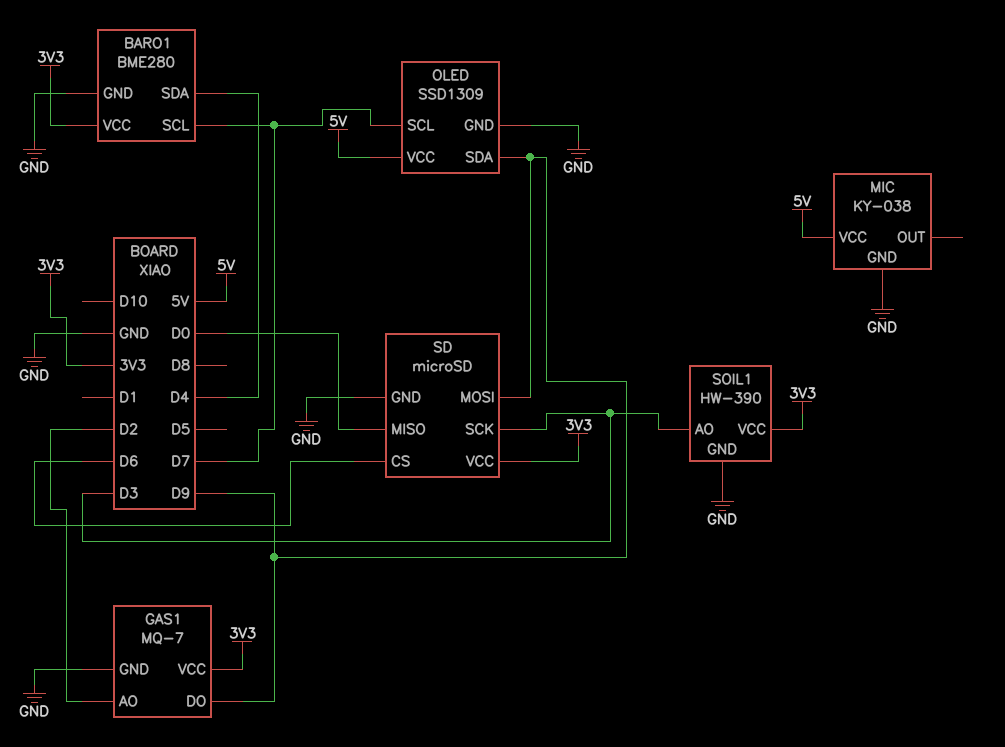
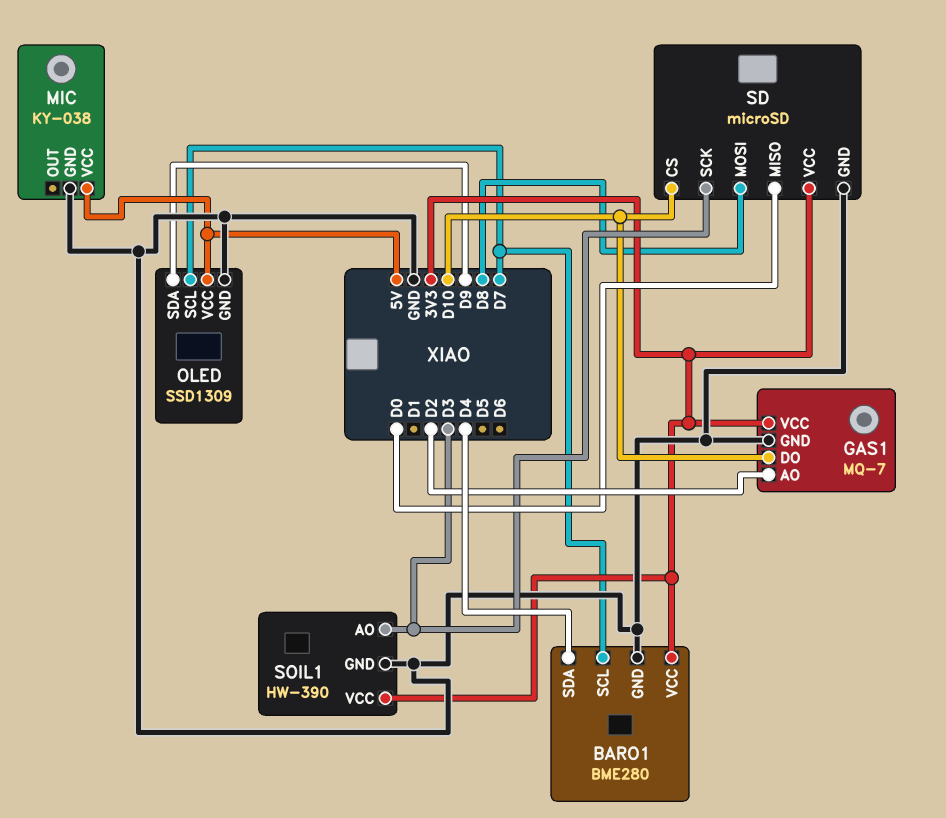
GAS1 pin DO: D9 -> D10
SD pin CS: D6 -> D10
SD pin MOSI: D9 -> D8

